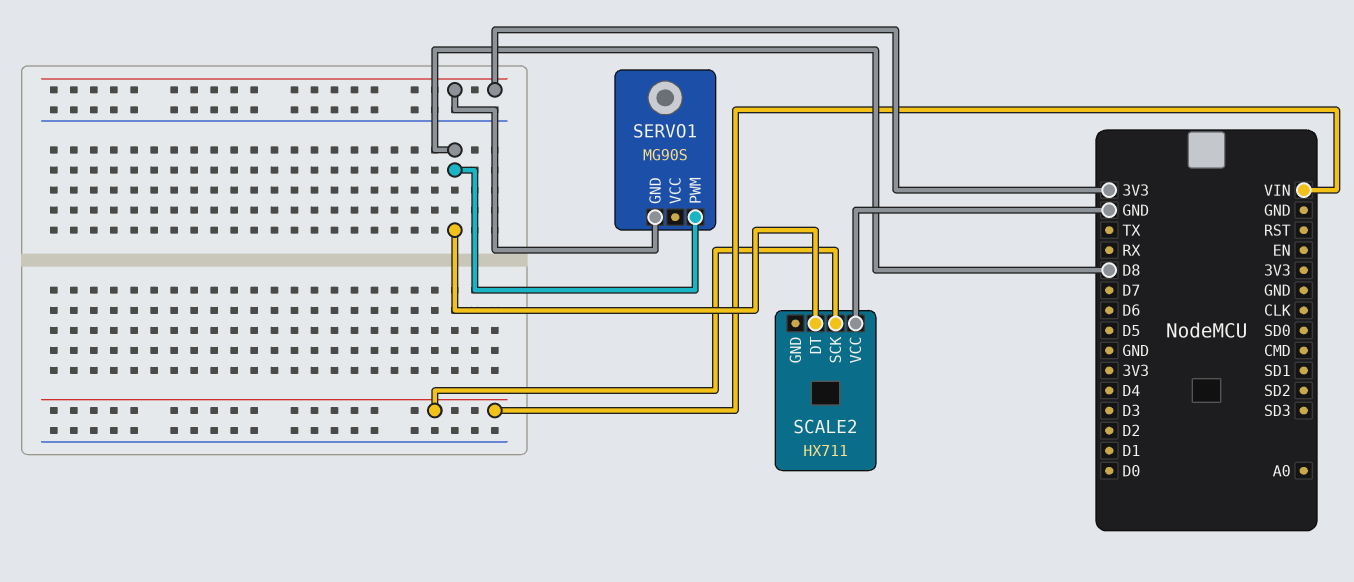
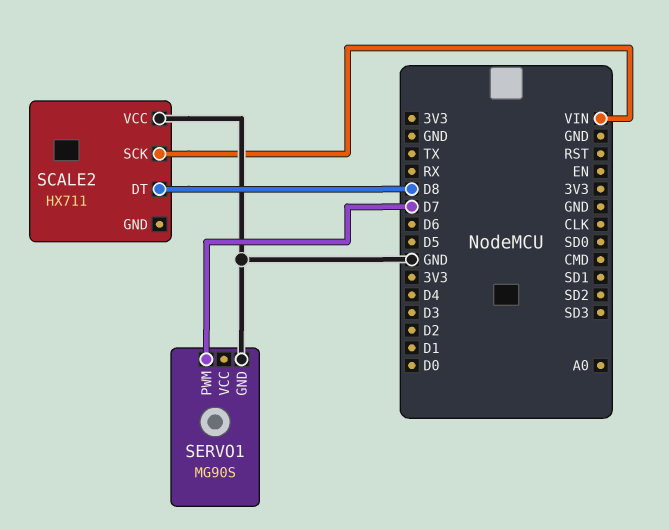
SERVO1 pin GND: 3V3 -> GND
SERVO1 pin PWM: D8 -> D7

